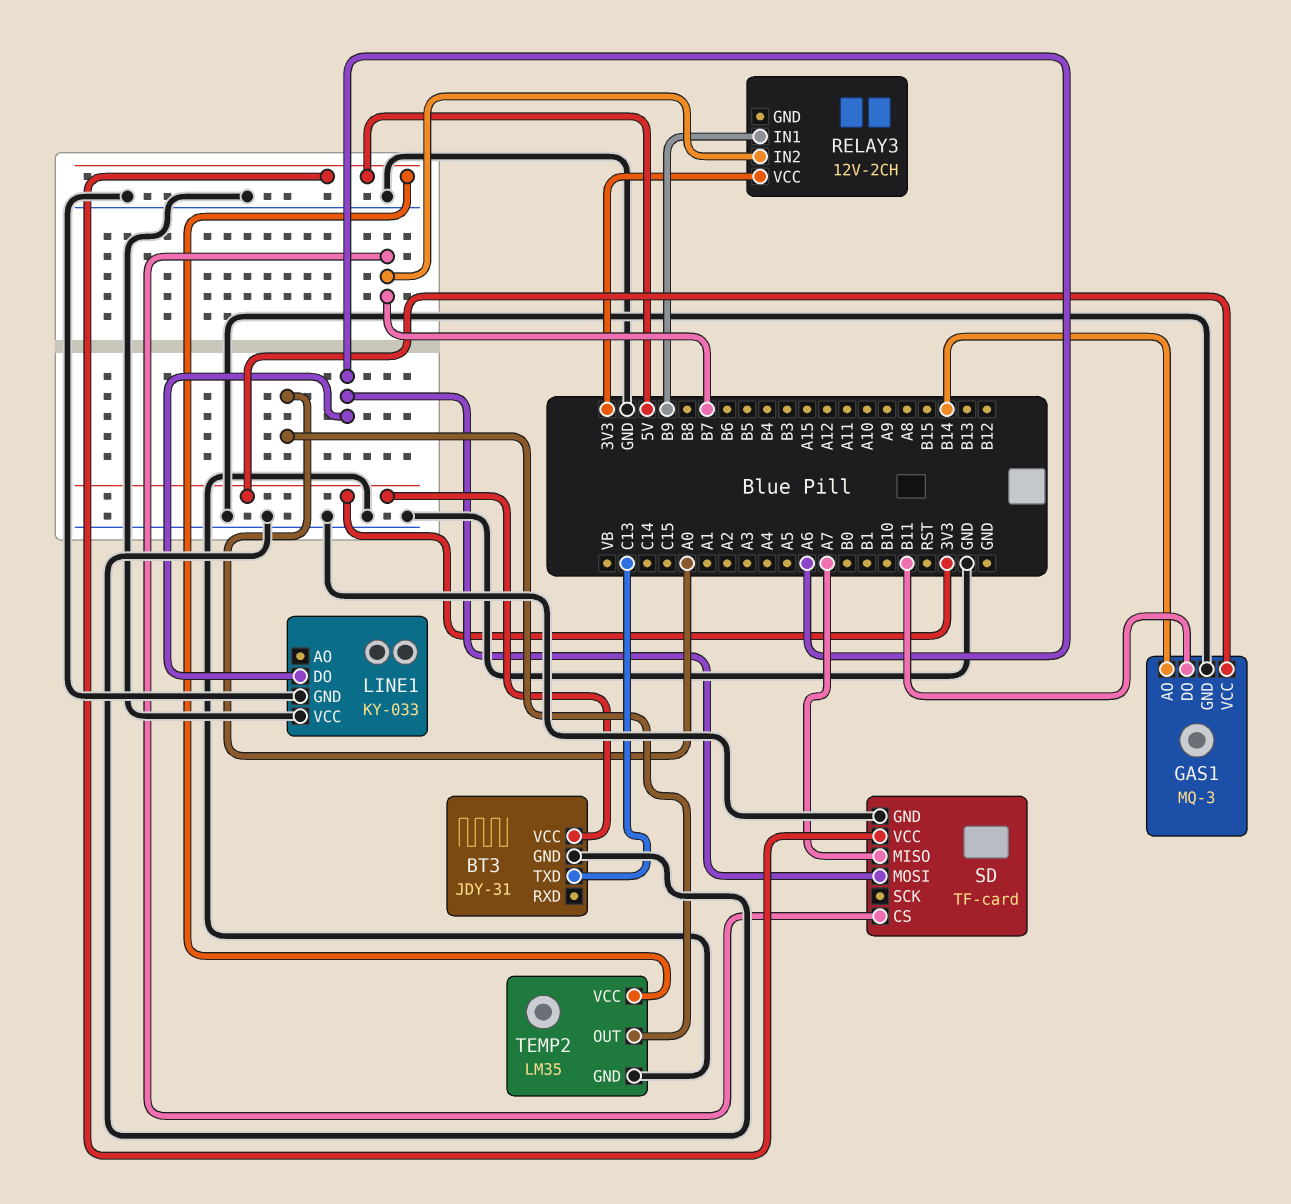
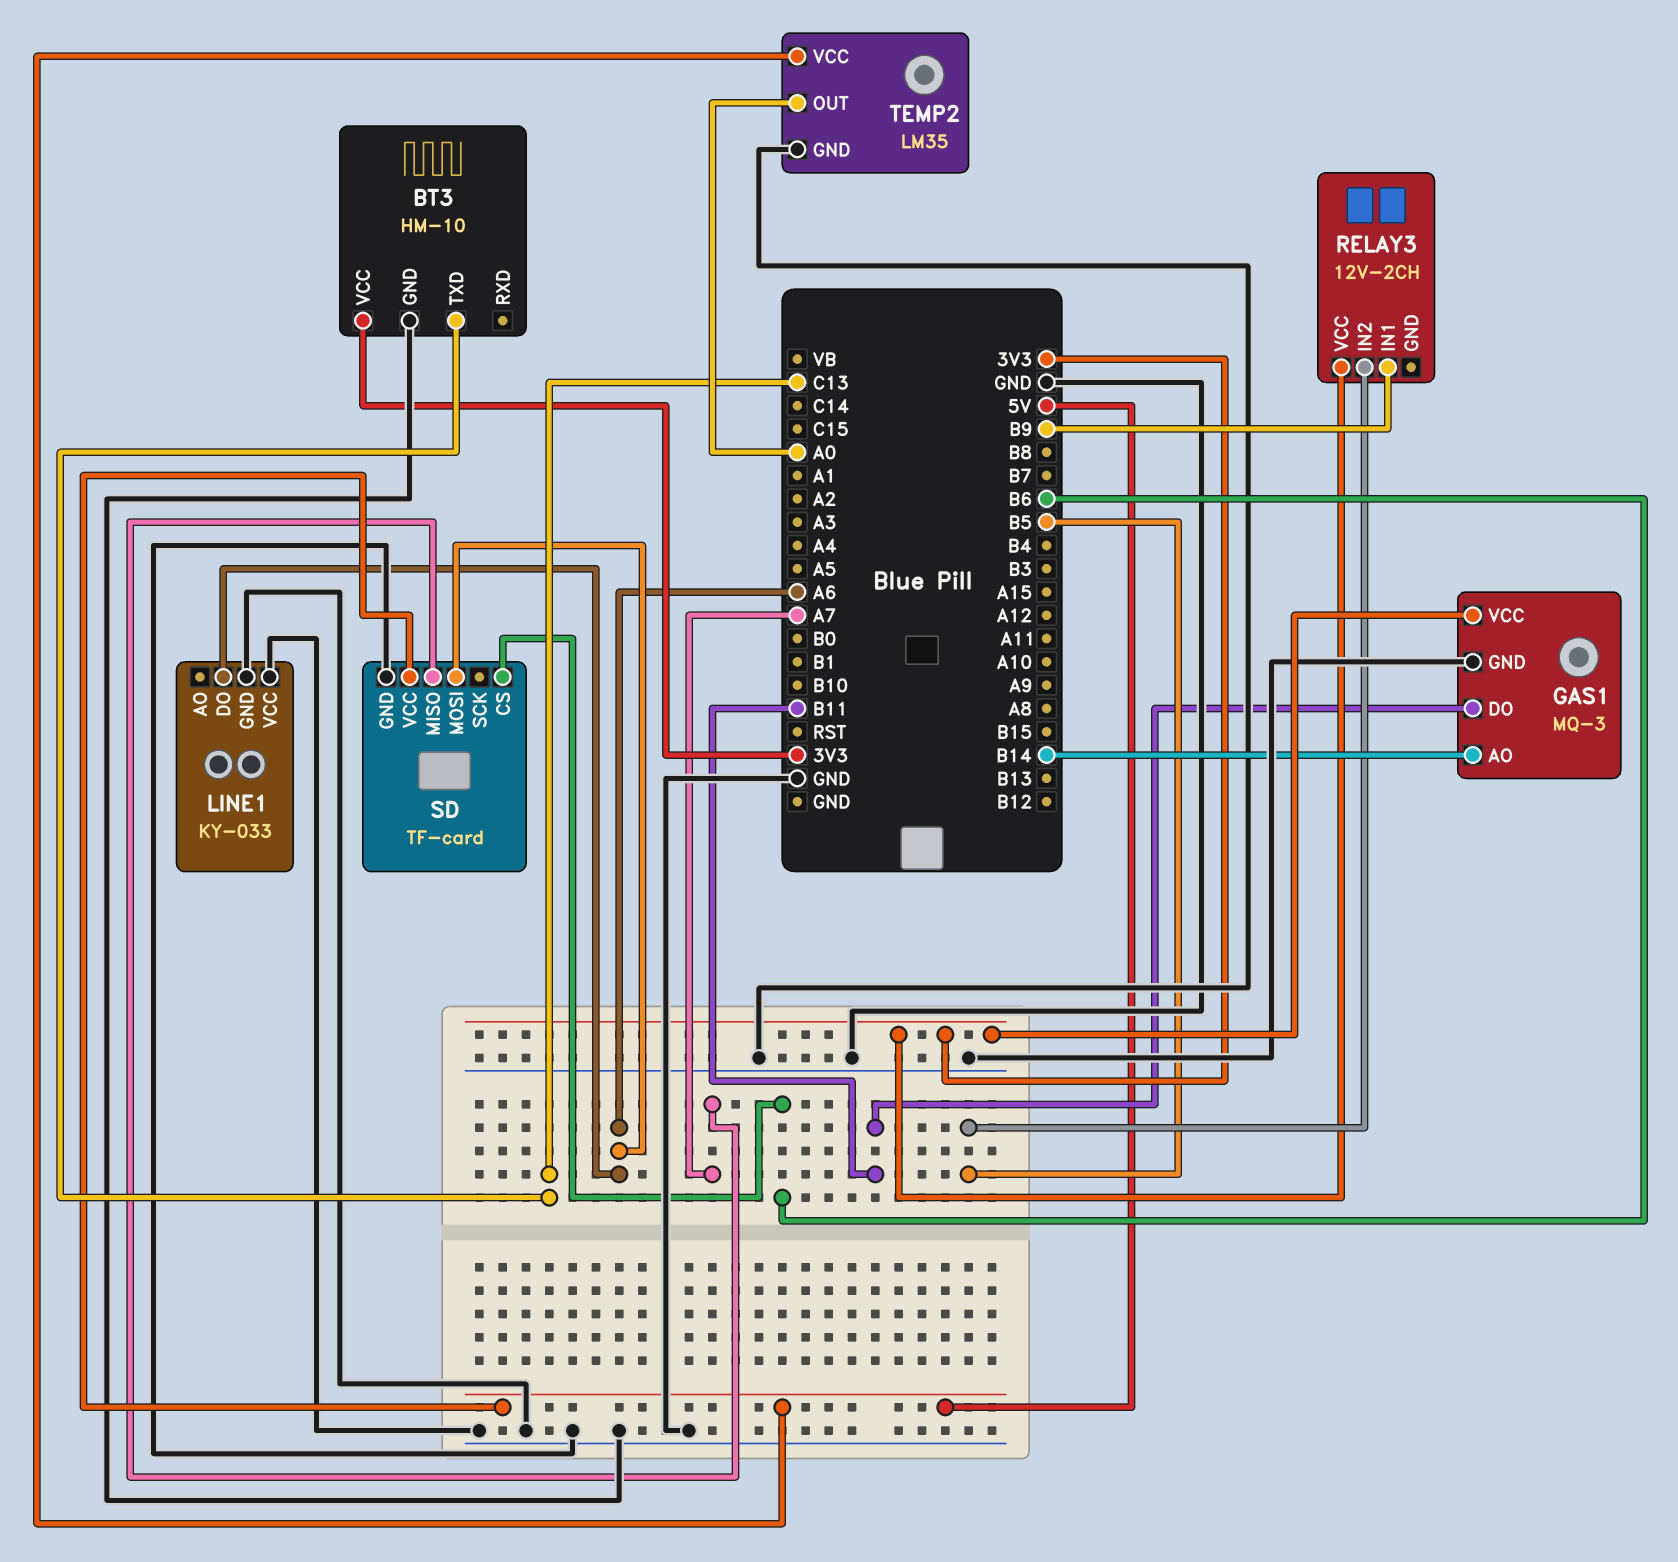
BT3: JDY-31 -> HM-10
RELAY3 pin IN2: B7 -> B5
SD pin CS: B7 -> B6

